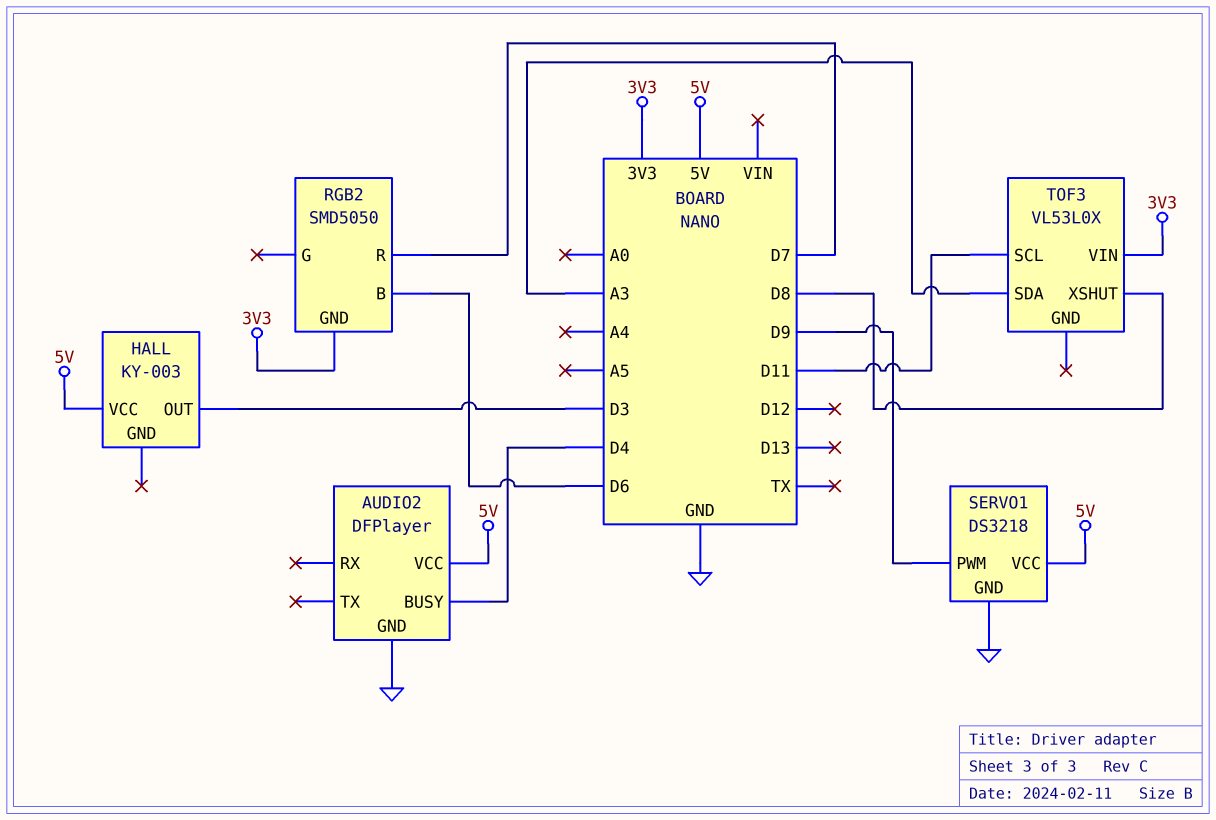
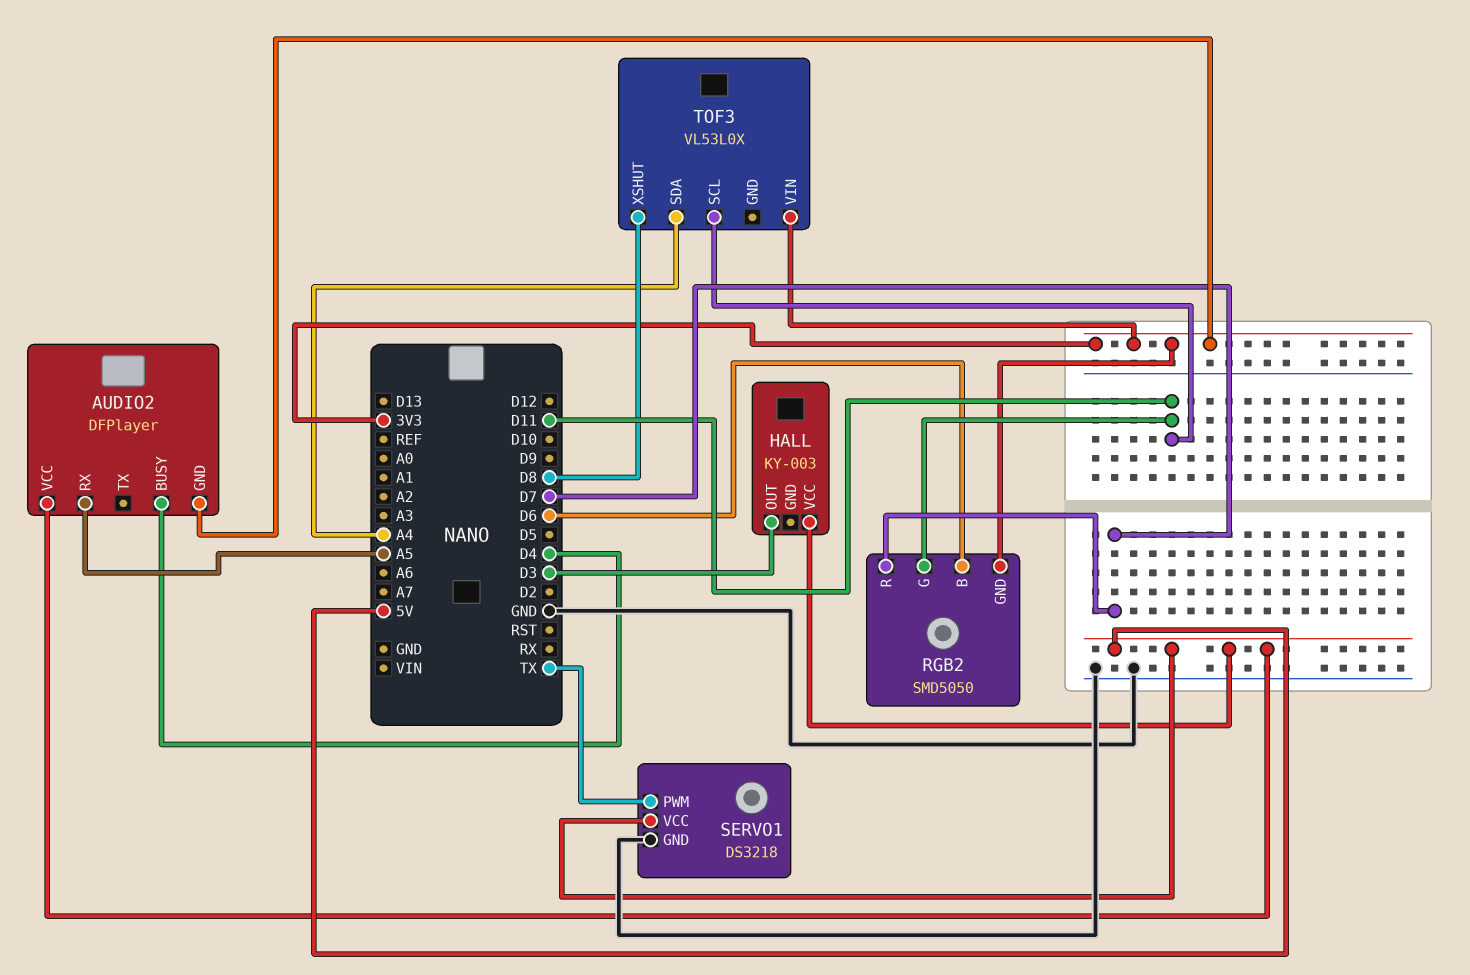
AUDIO2 pin GND: GND -> 3V3
AUDIO2 pin RX: none -> A5
RGB2 pin G: none -> D11
SERVO1 pin PWM: D9 -> TX
TOF3 pin SDA: A3 -> A4

